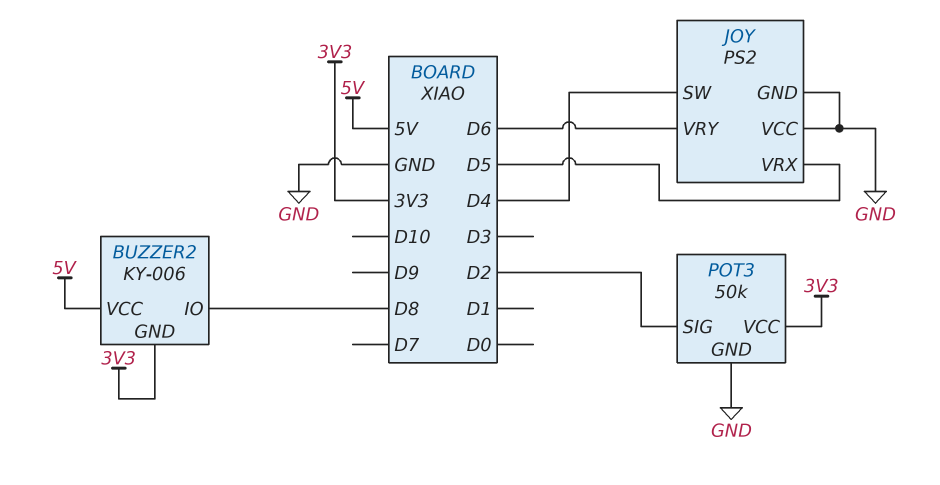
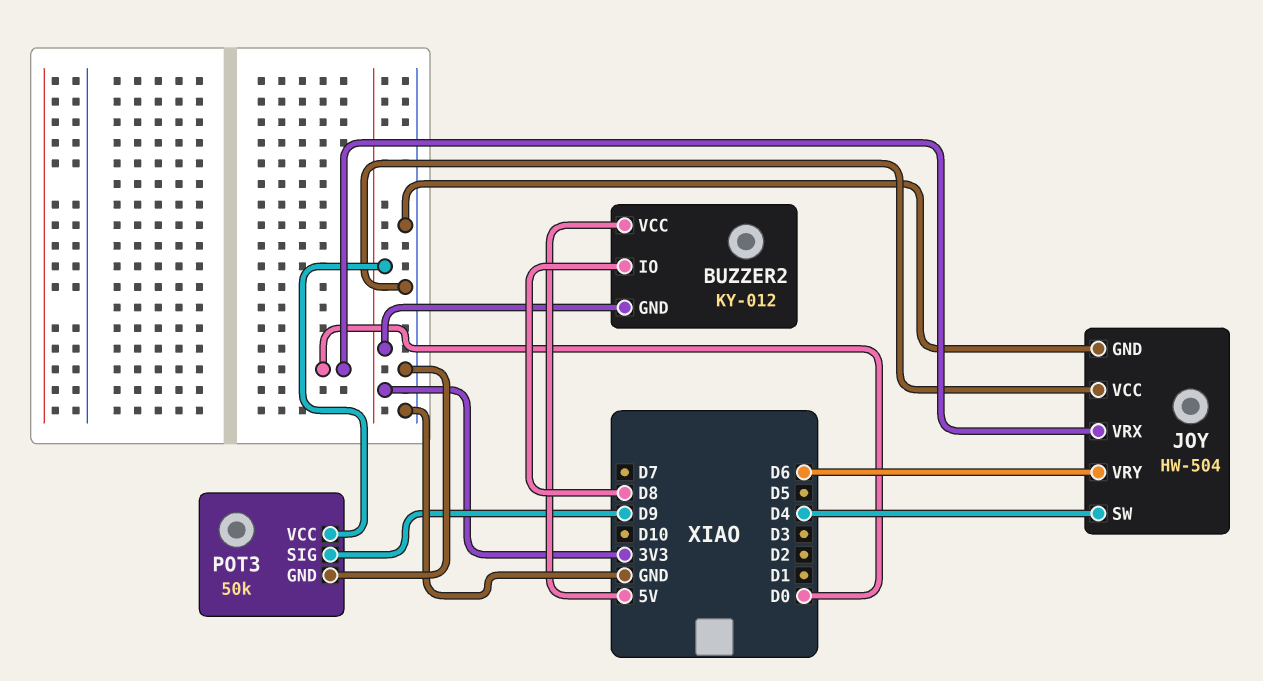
BUZZER2: KY-006 -> KY-012
JOY: PS2 -> HW-504
JOY pin VRX: D5 -> D0
POT3 pin SIG: D2 -> D9

